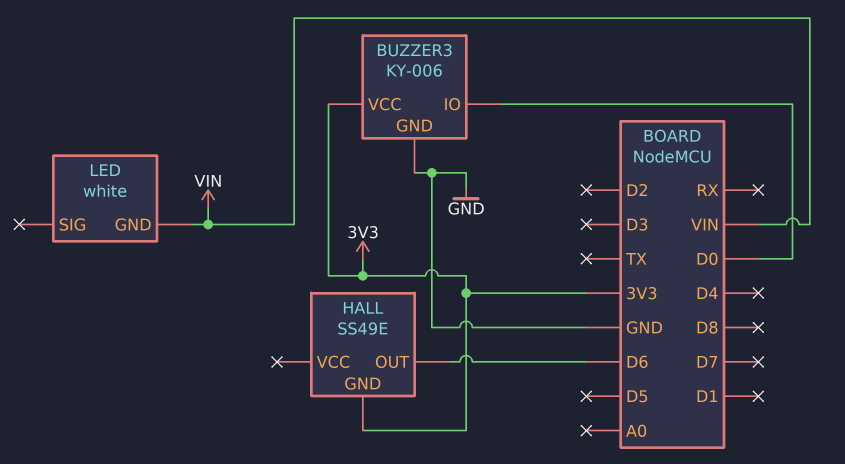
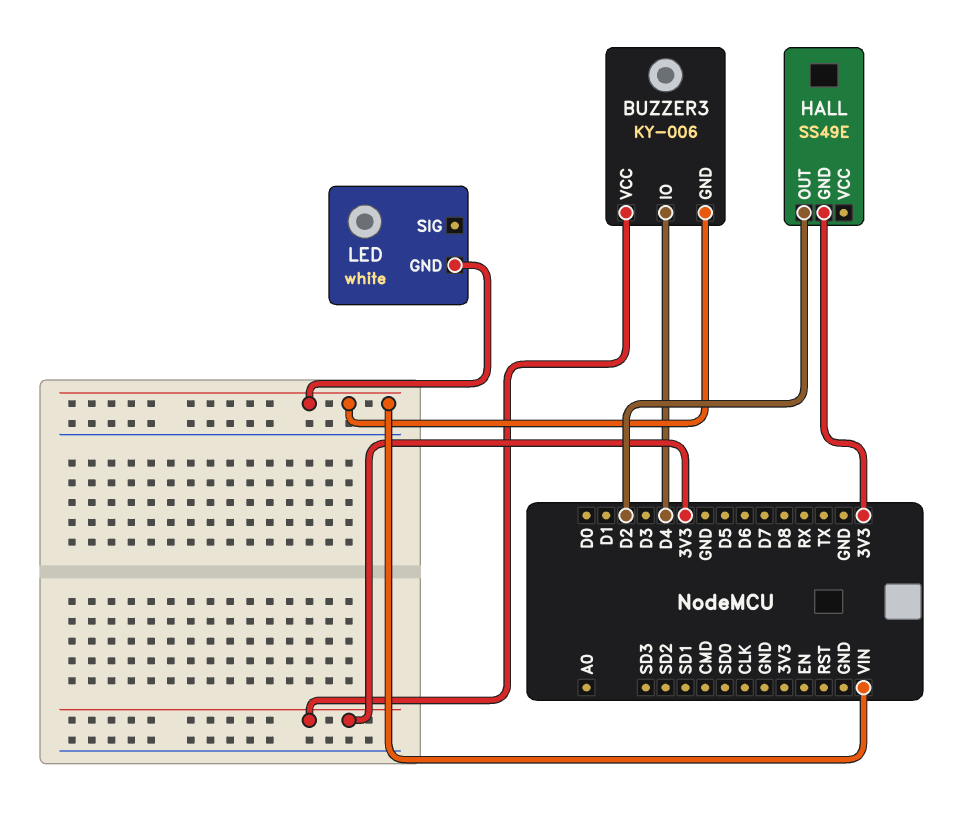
BUZZER3 pin GND: GND -> VIN
BUZZER3 pin IO: D0 -> D4
HALL pin OUT: D6 -> D2

